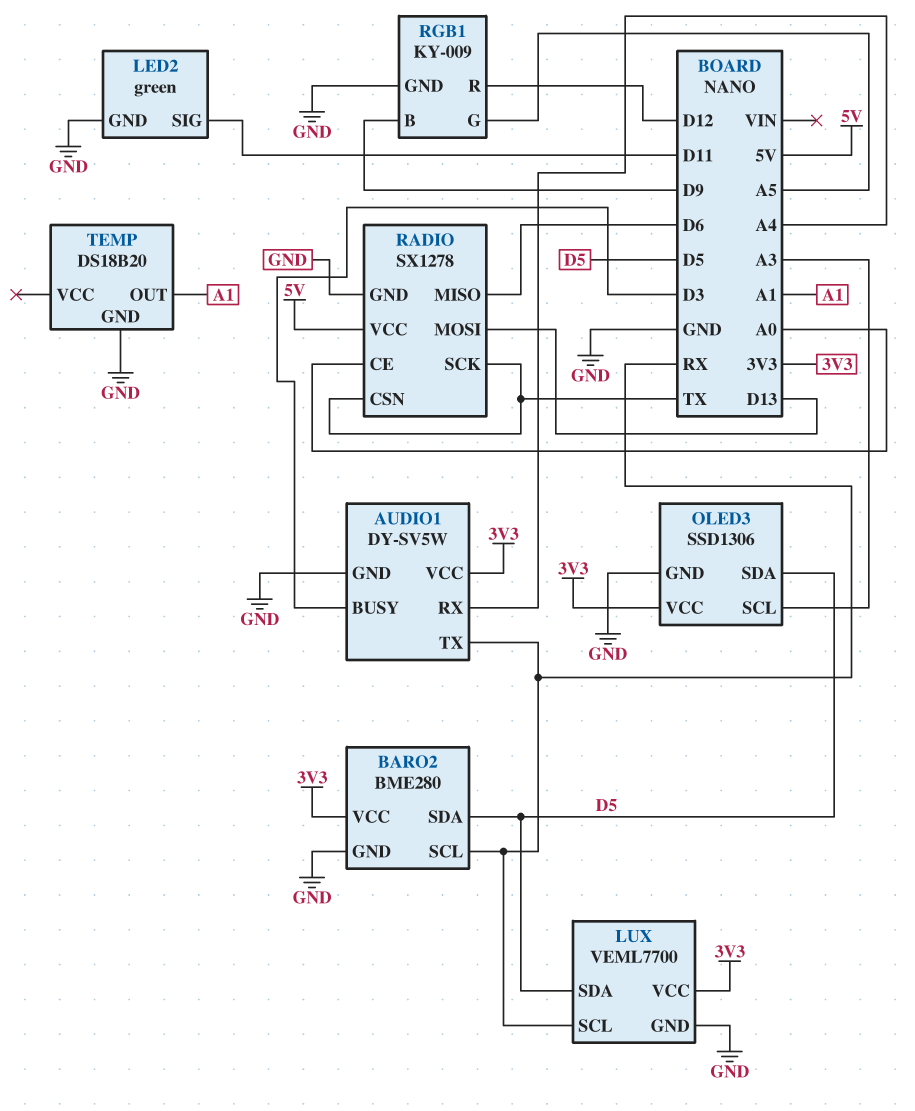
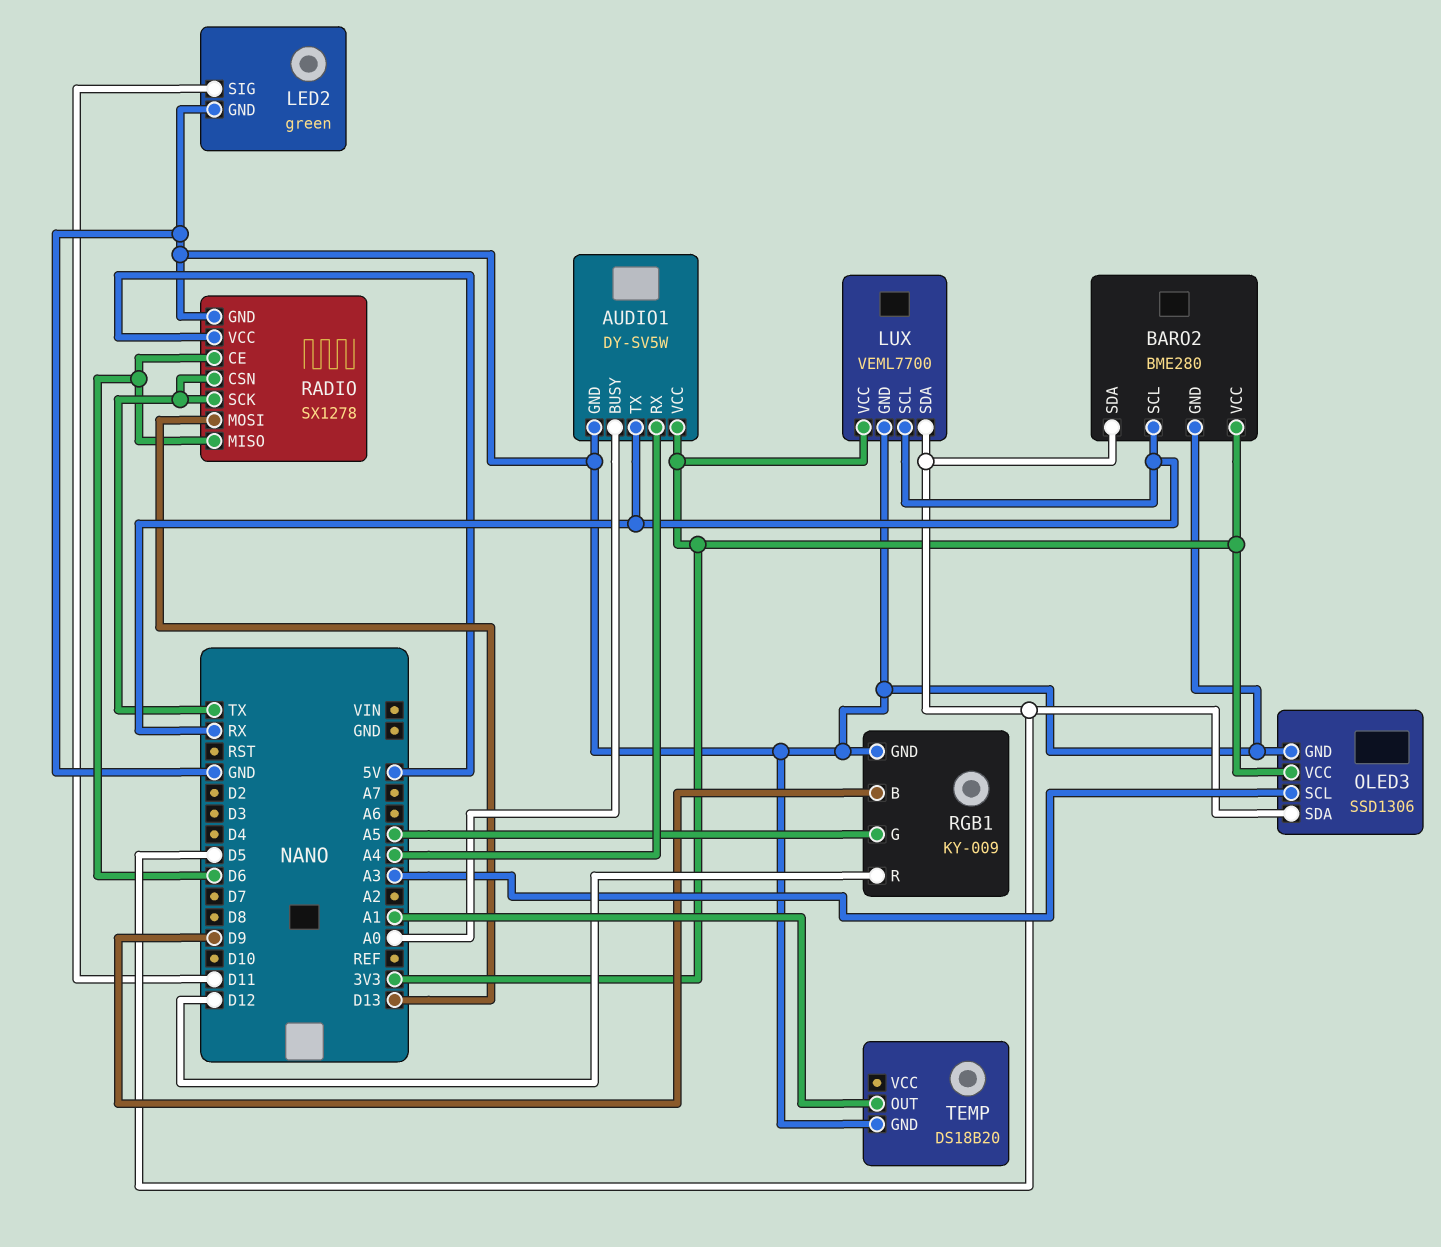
AUDIO1 pin BUSY: D3 -> A0
RADIO pin CE: A0 -> D6

